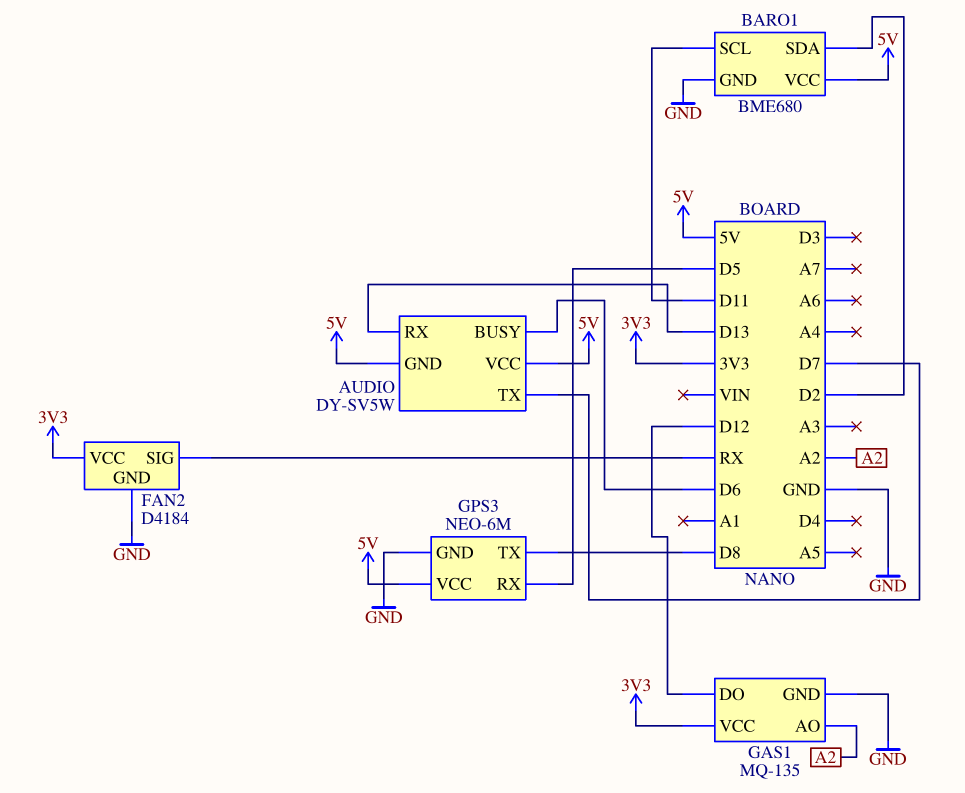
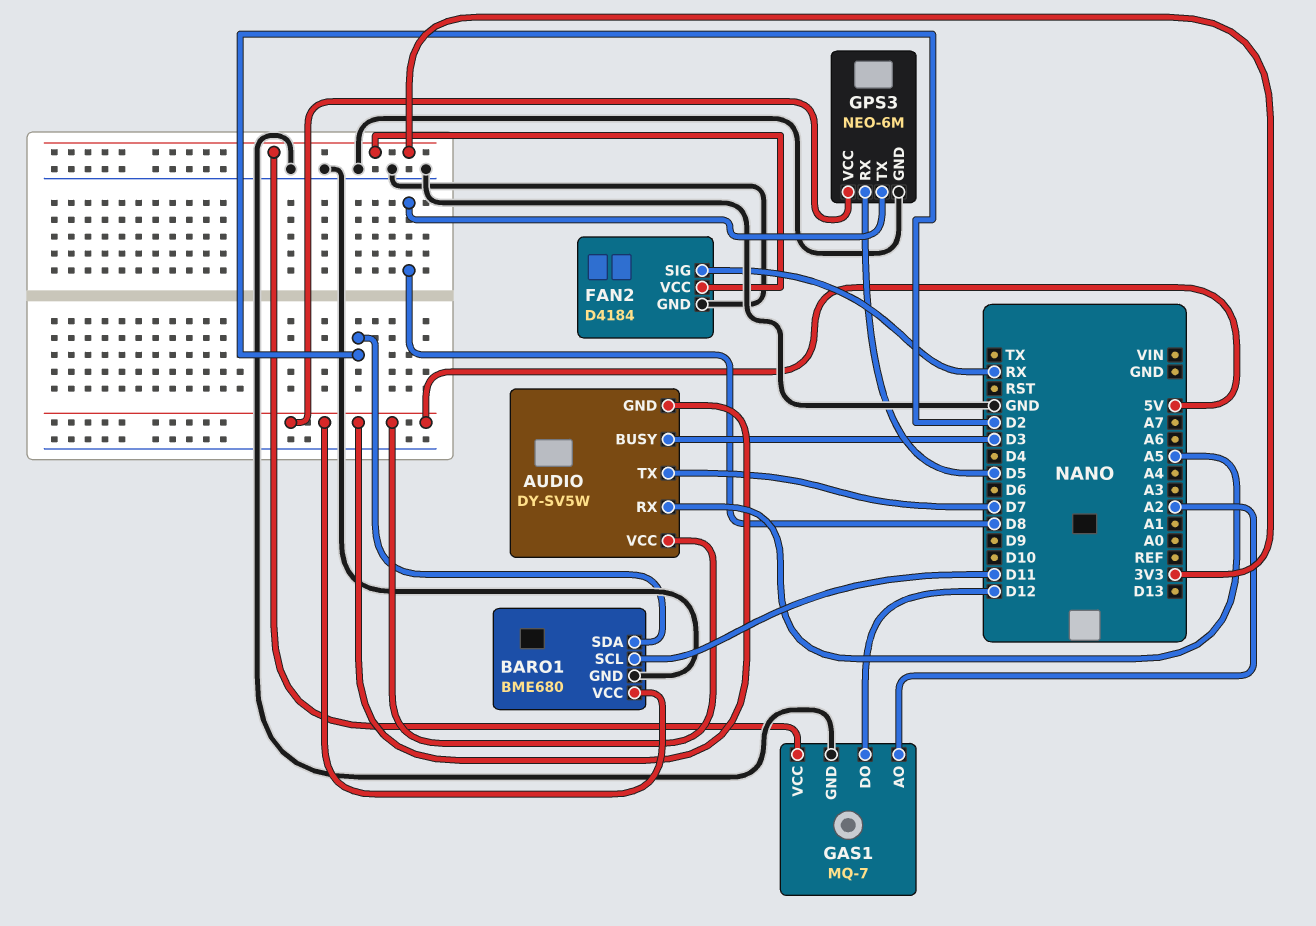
AUDIO pin BUSY: D6 -> D3
AUDIO pin RX: D13 -> A5
GAS1: MQ-135 -> MQ-7

